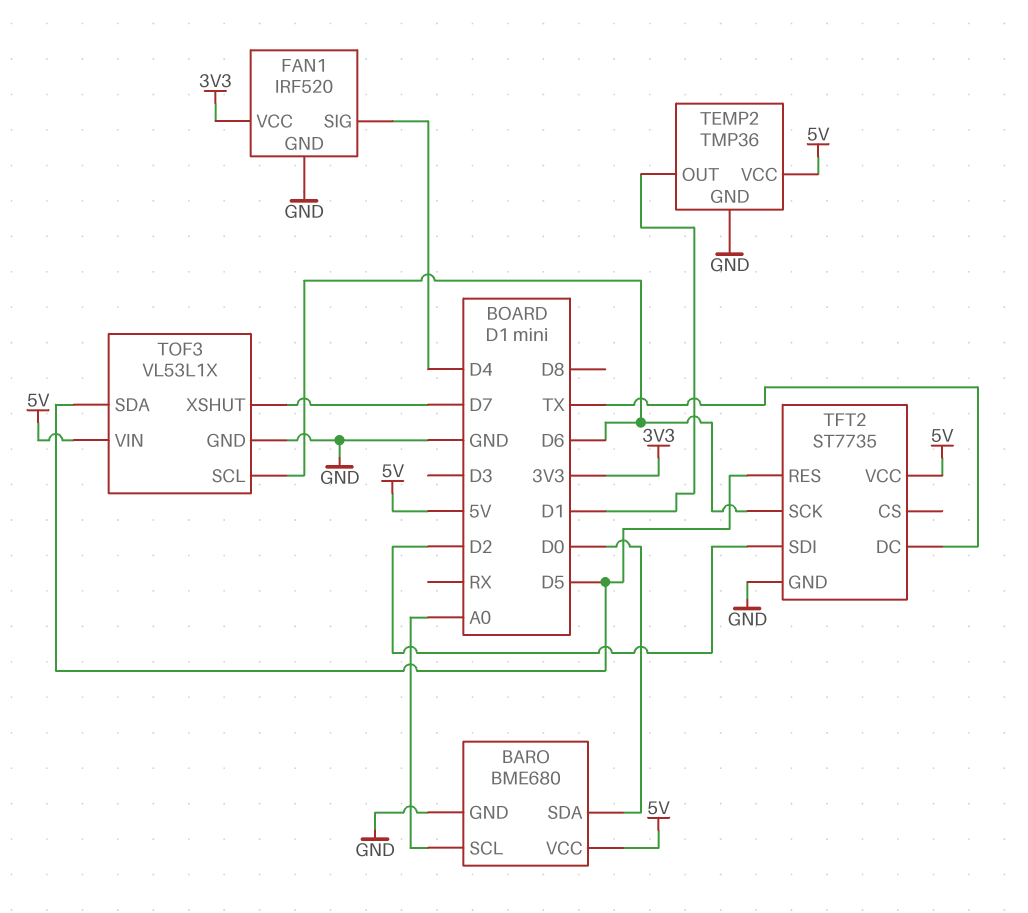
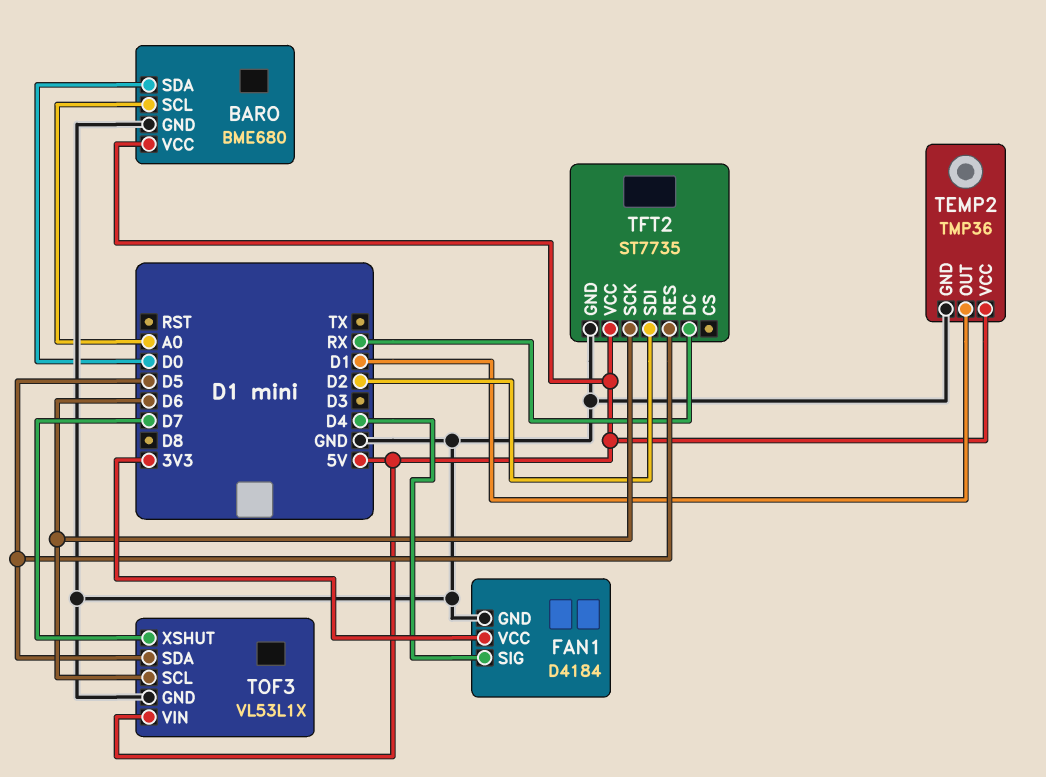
FAN1: IRF520 -> D4184
TFT2 pin DC: TX -> RX

